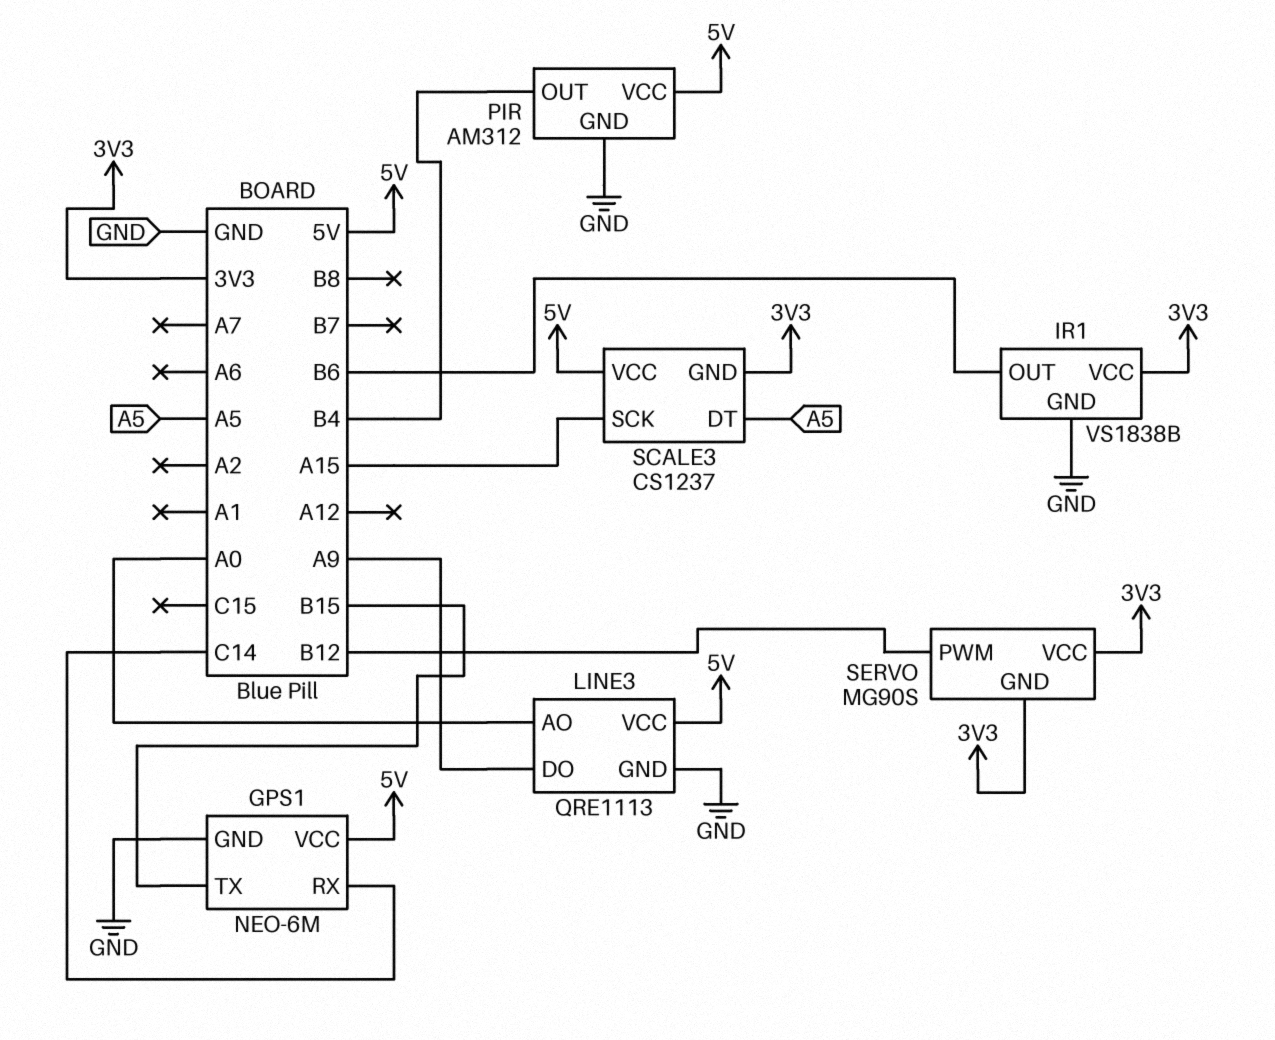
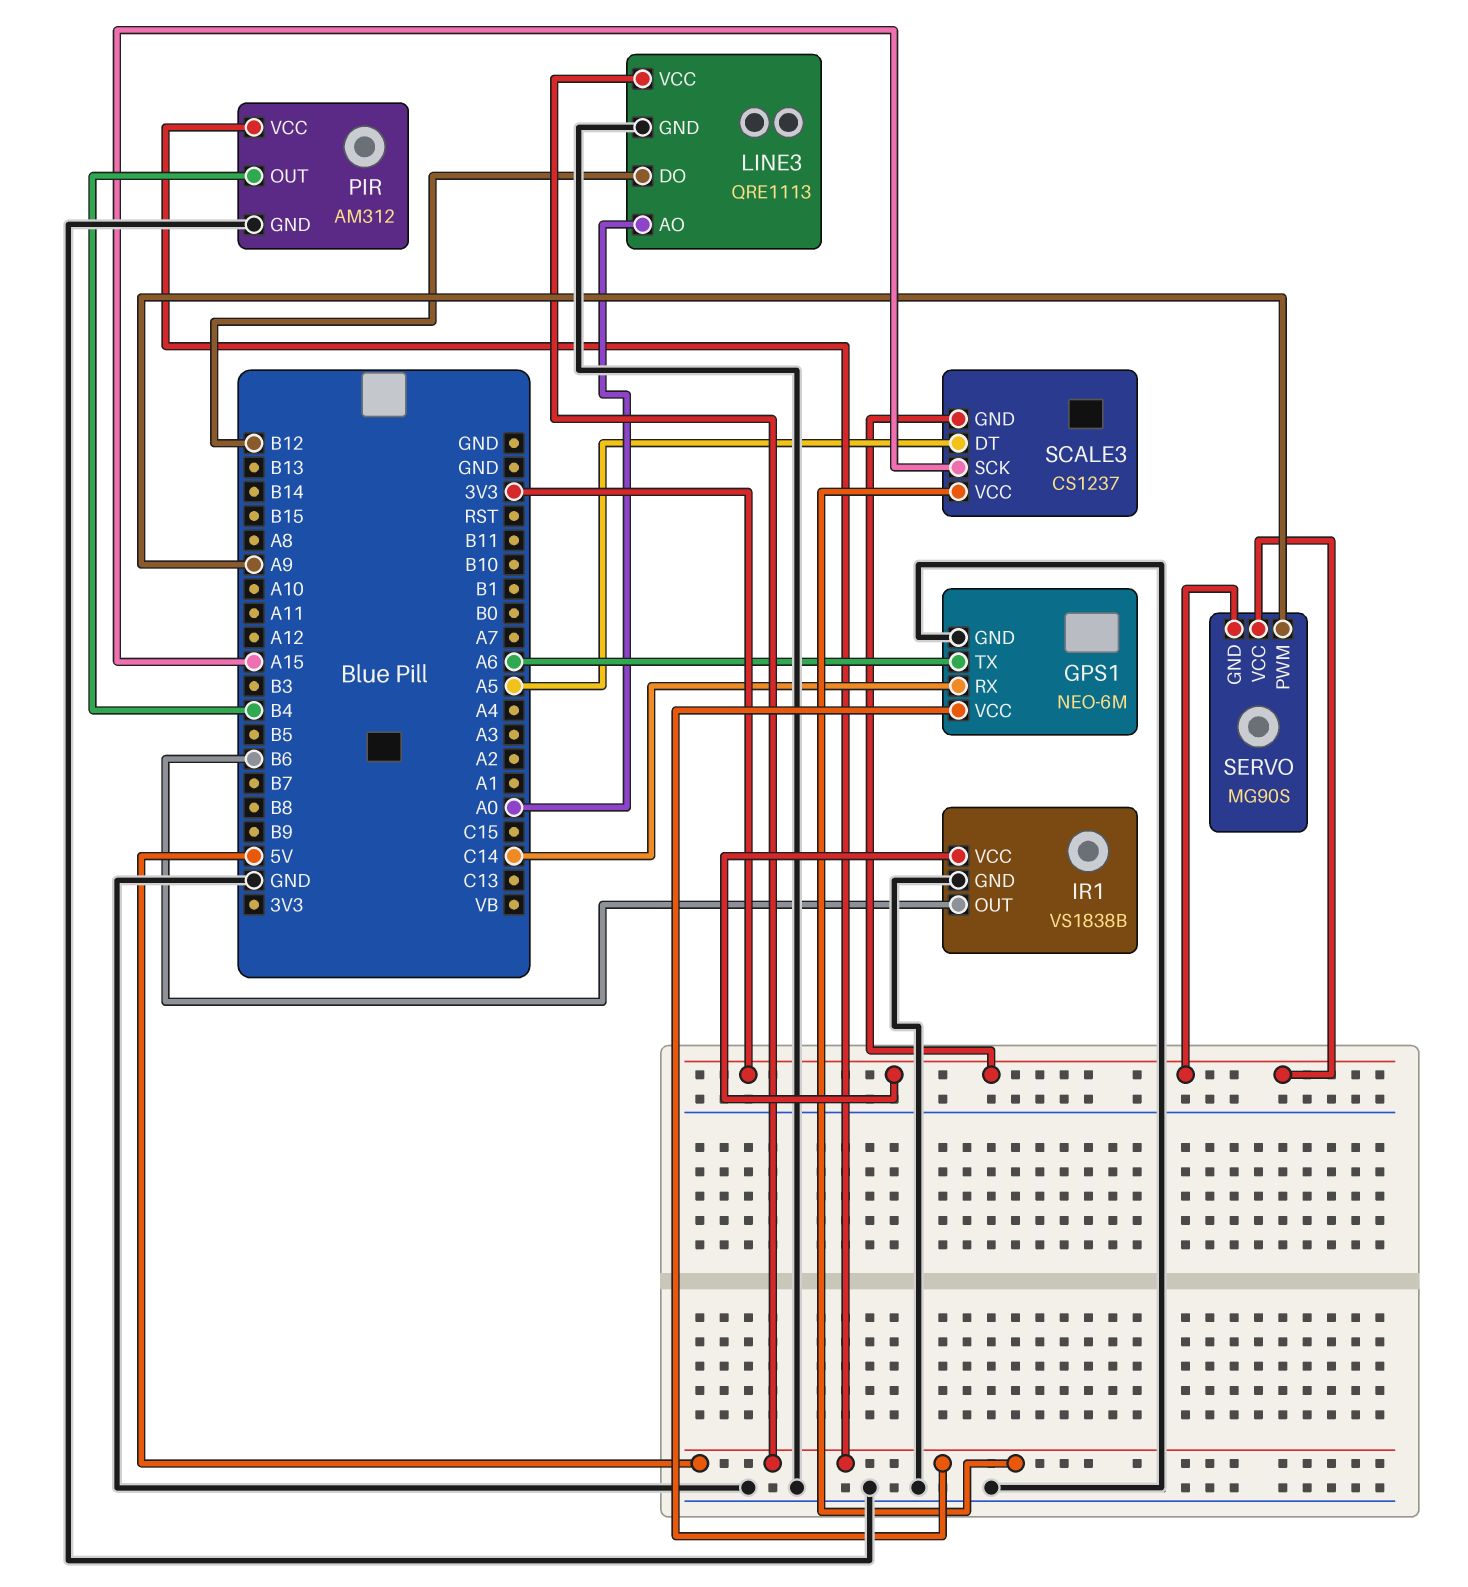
GPS1 pin TX: B15 -> A6
LINE3 pin DO: A9 -> B12
SERVO pin PWM: B12 -> A9

